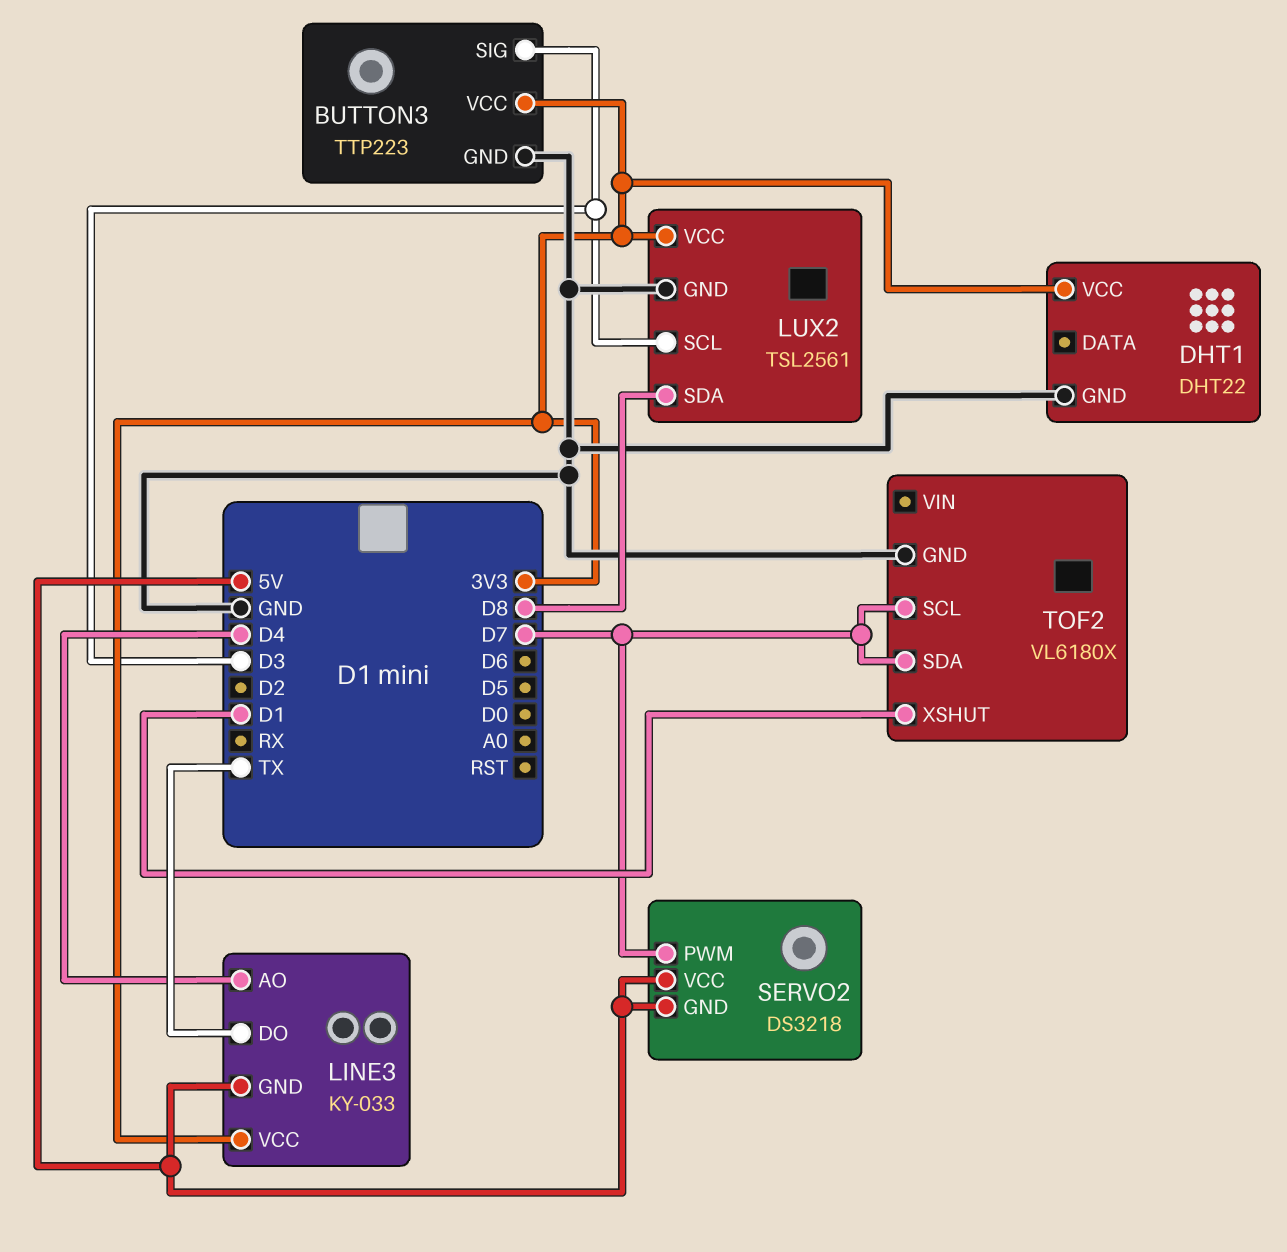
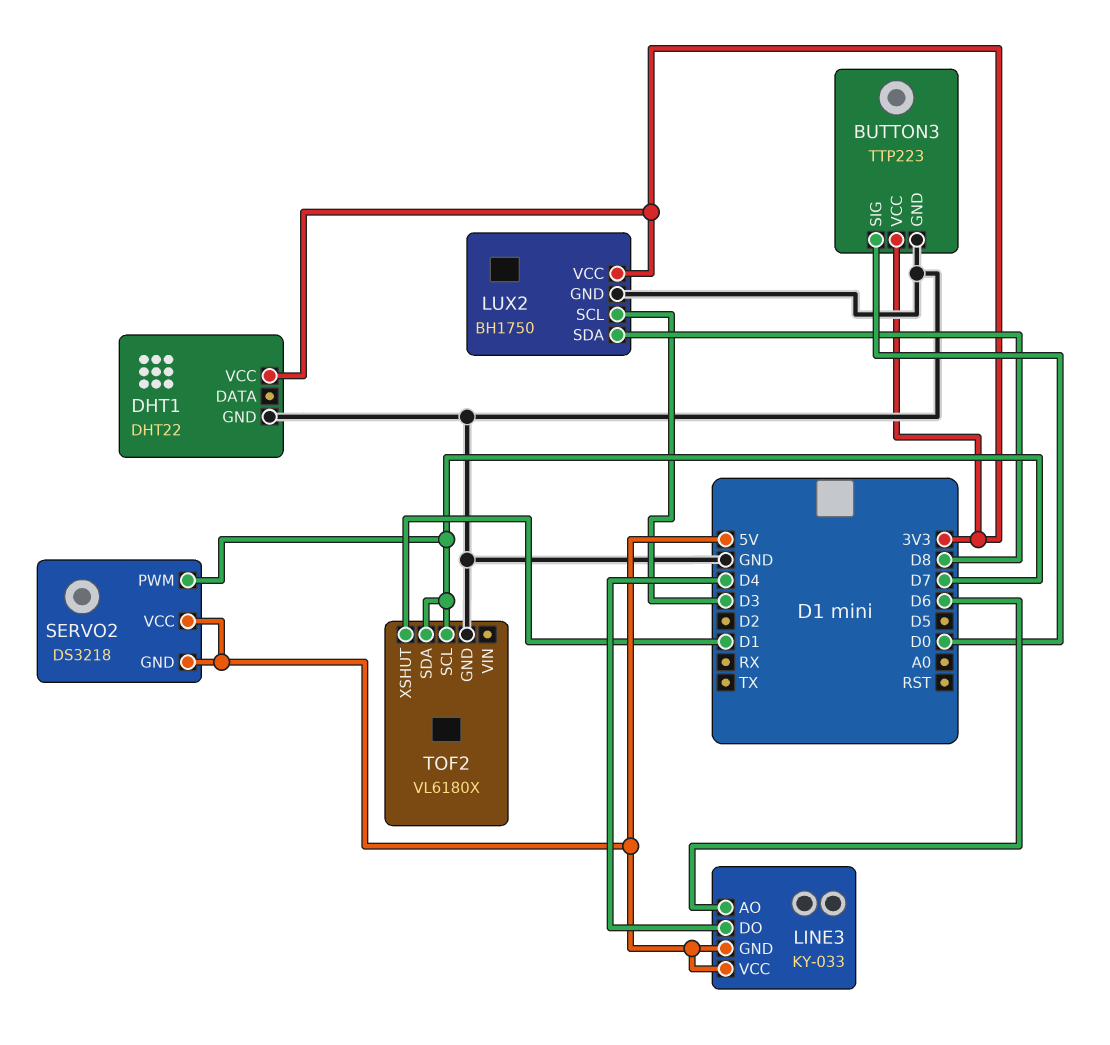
BUTTON3 pin SIG: D3 -> D0
LINE3 pin AO: D4 -> D6
LINE3 pin DO: TX -> D4
LINE3 pin VCC: 3V3 -> 5V
LUX2: TSL2561 -> BH1750

